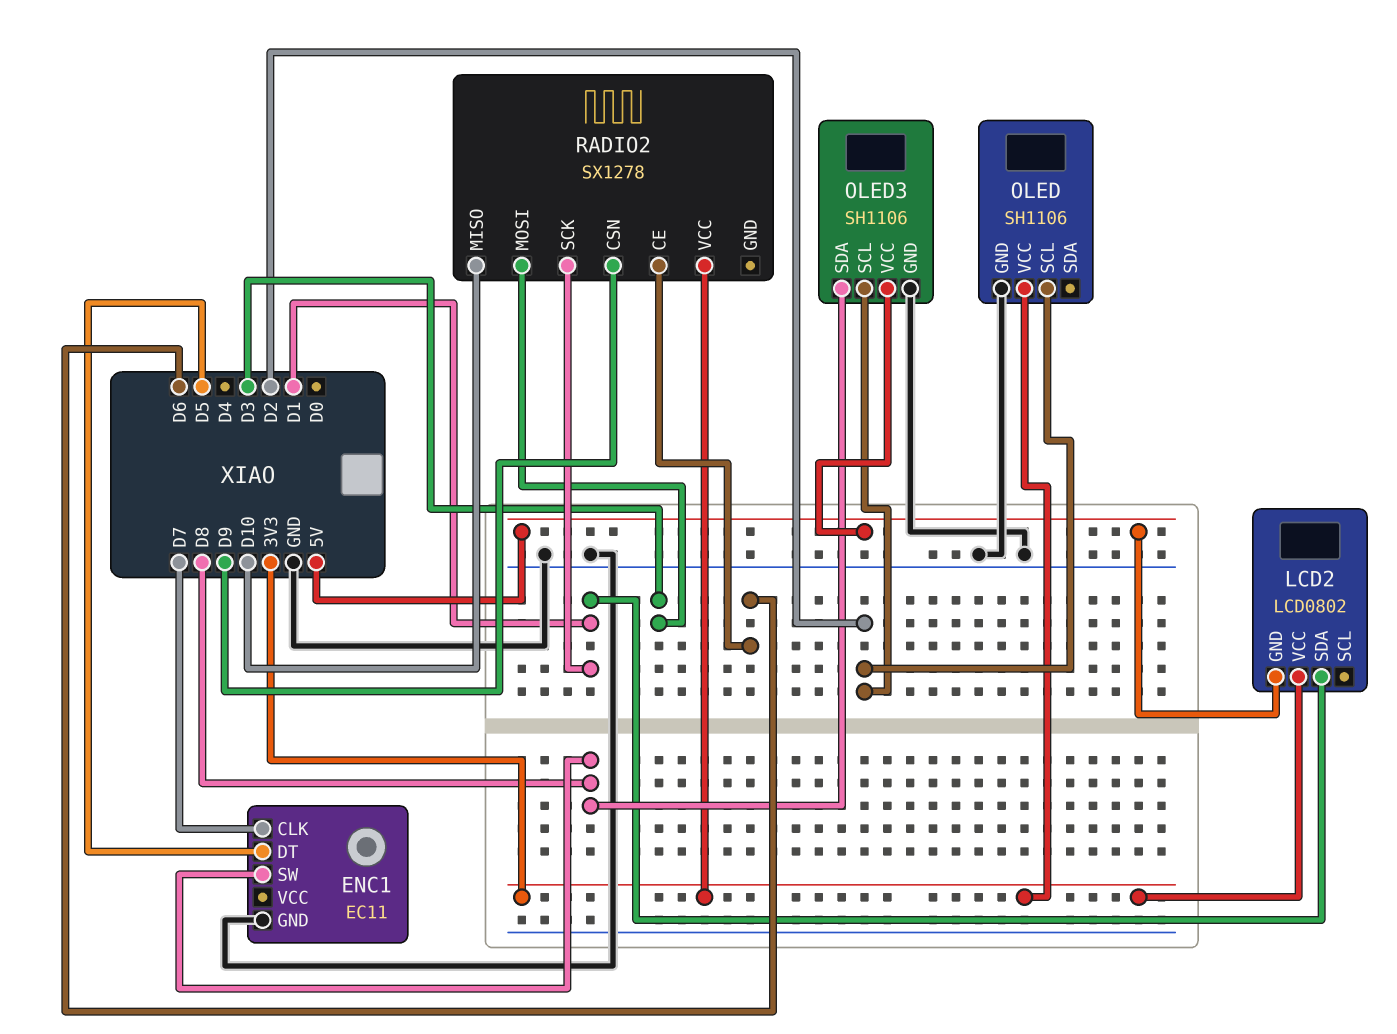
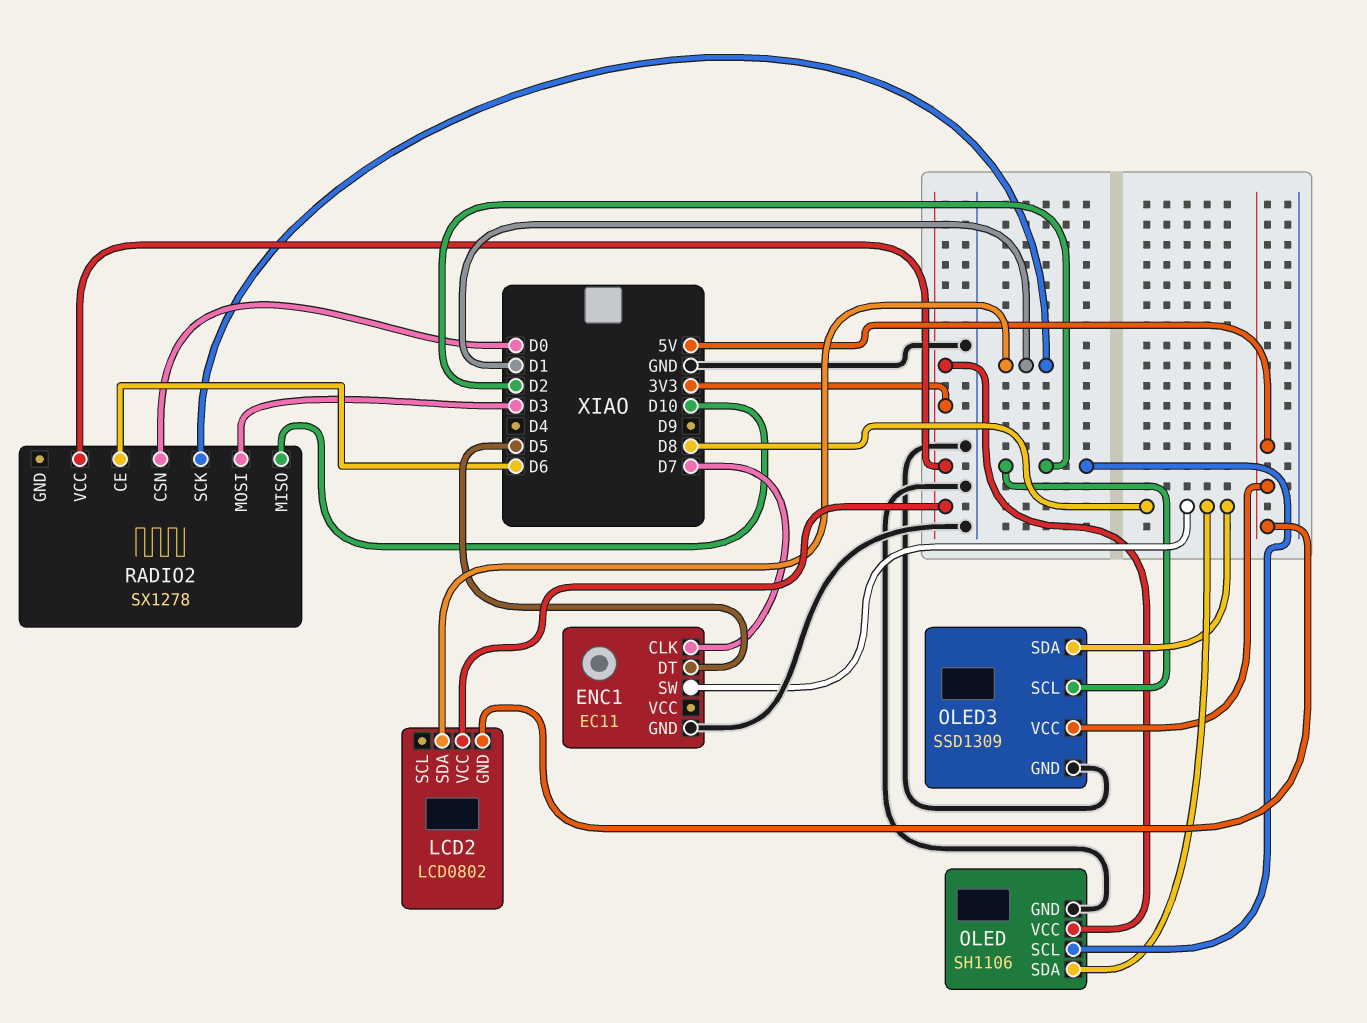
OLED pin SDA: none -> D8
OLED3: SH1106 -> SSD1309
RADIO2 pin CSN: D9 -> D0

